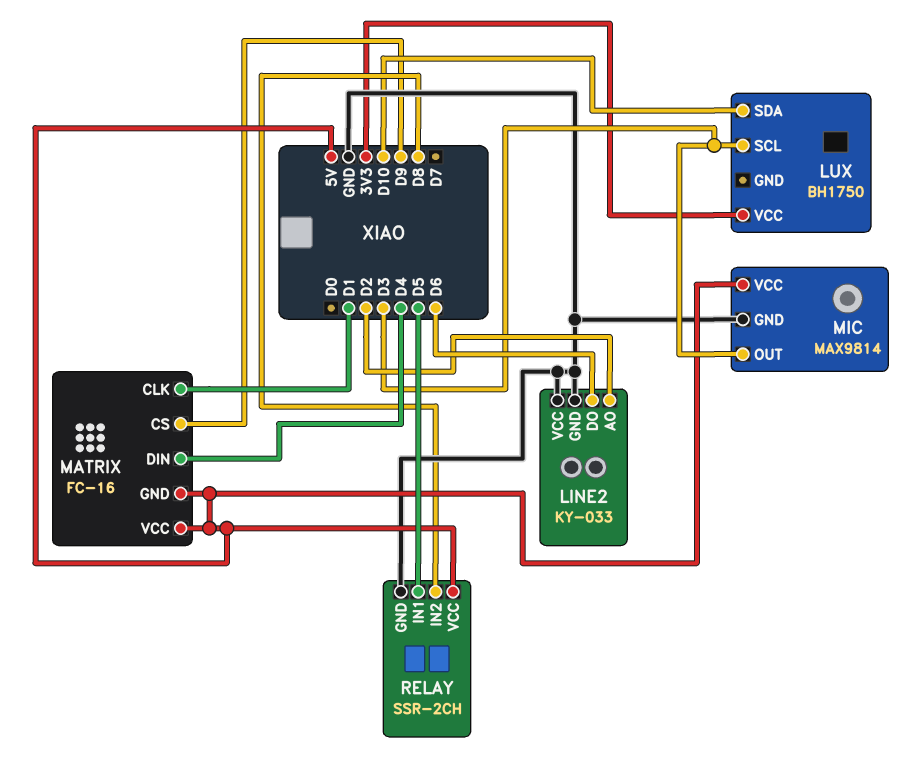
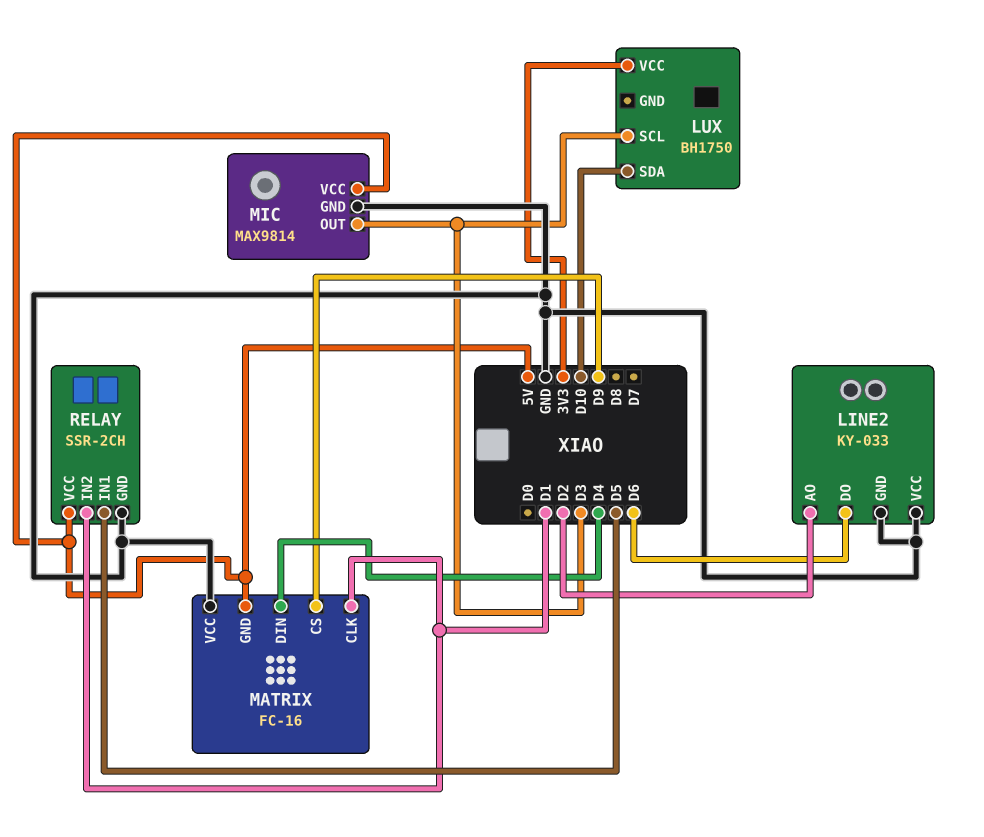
MATRIX pin VCC: 5V -> GND
RELAY pin IN2: D8 -> D1

